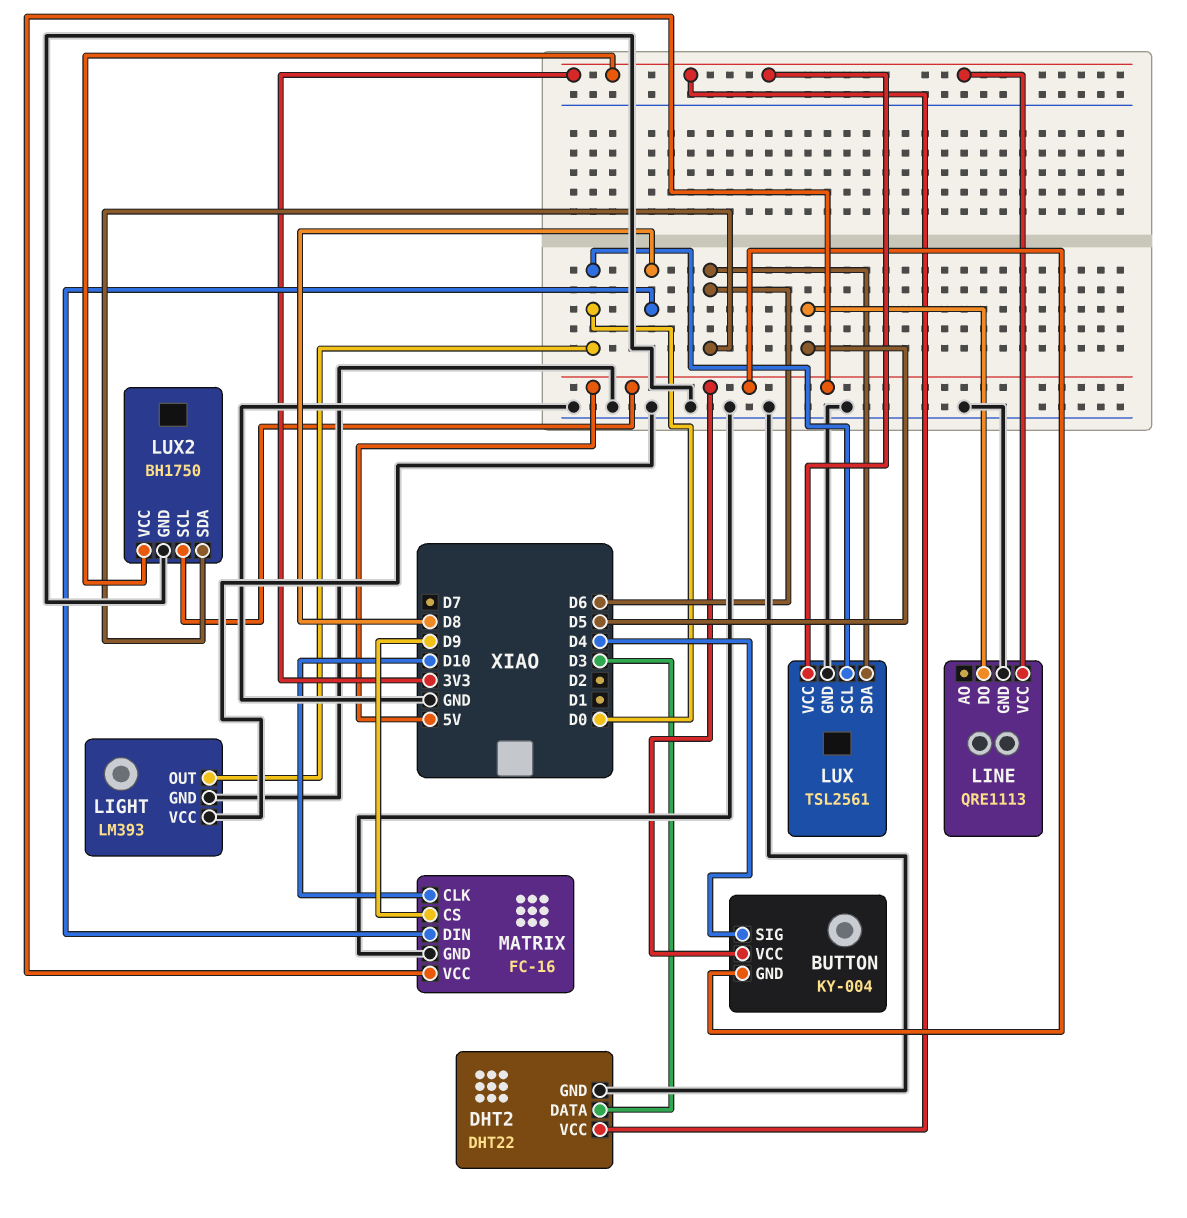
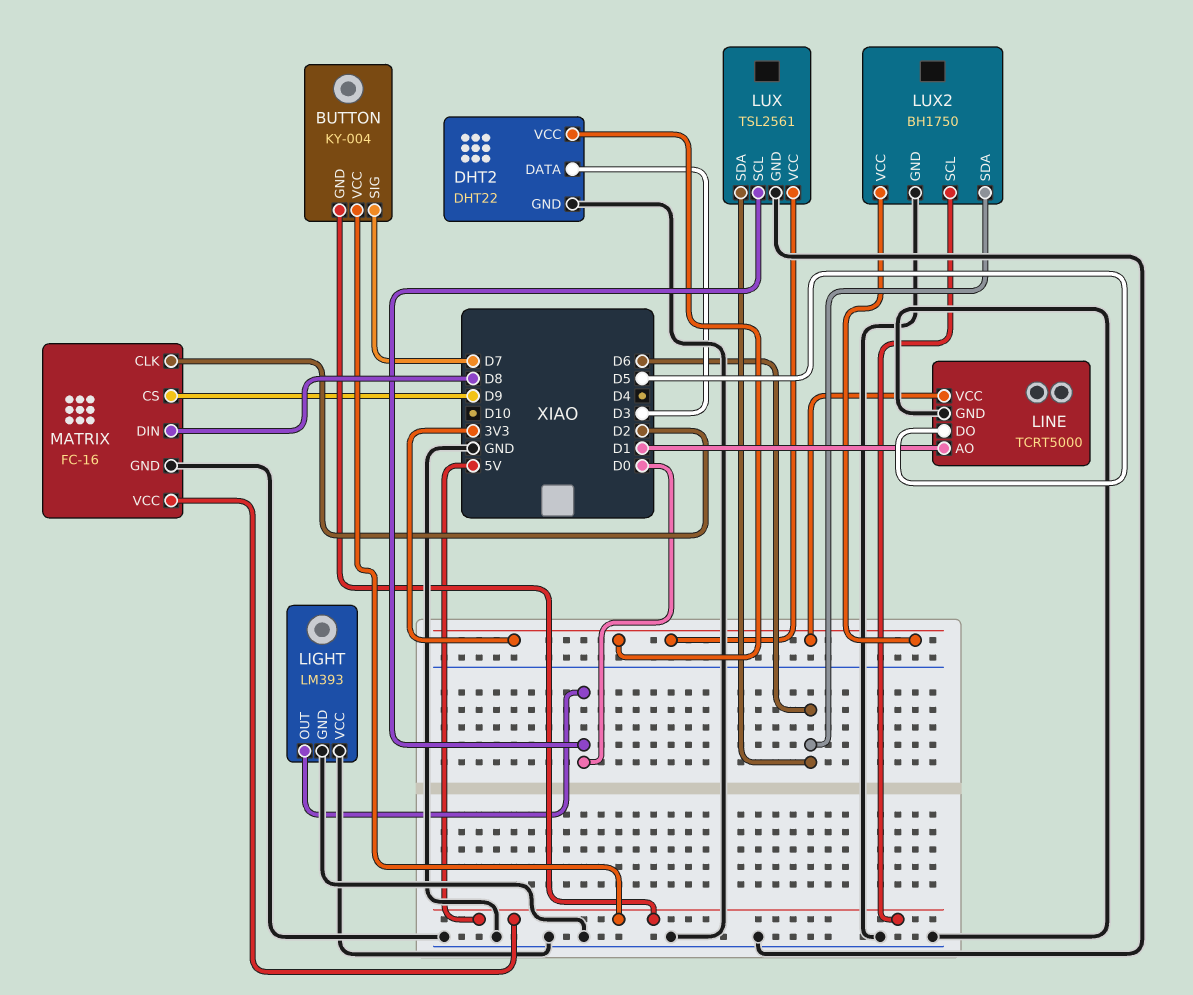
BUTTON pin SIG: D4 -> D7
LINE: QRE1113 -> TCRT5000
LINE pin AO: none -> D1
MATRIX pin CLK: D10 -> D2

